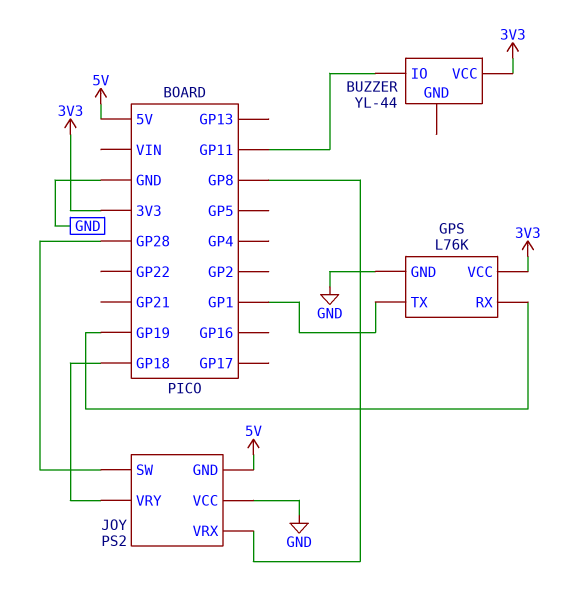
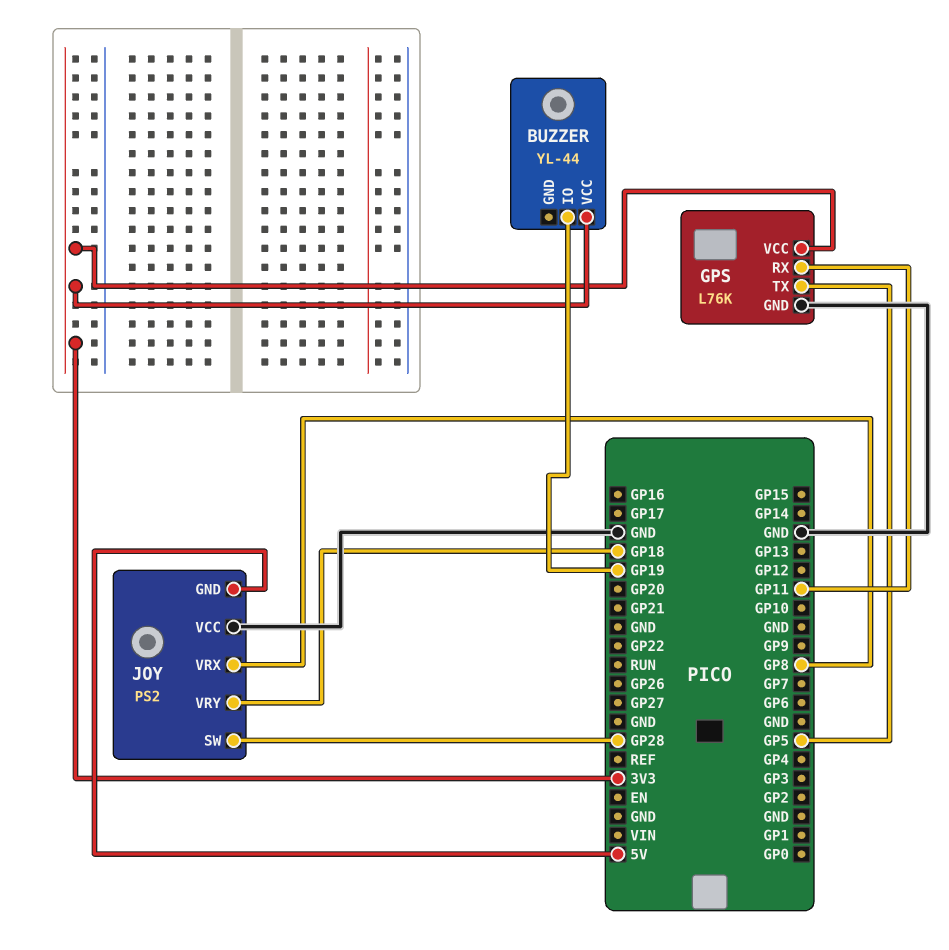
BUZZER pin IO: GP11 -> GP19
GPS pin RX: GP19 -> GP11
GPS pin TX: GP1 -> GP5

